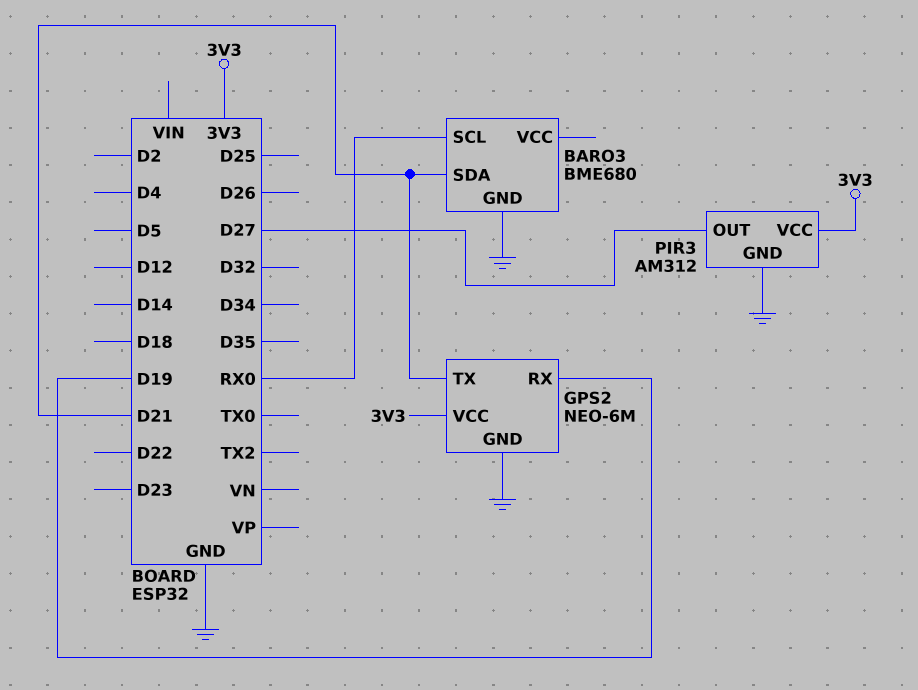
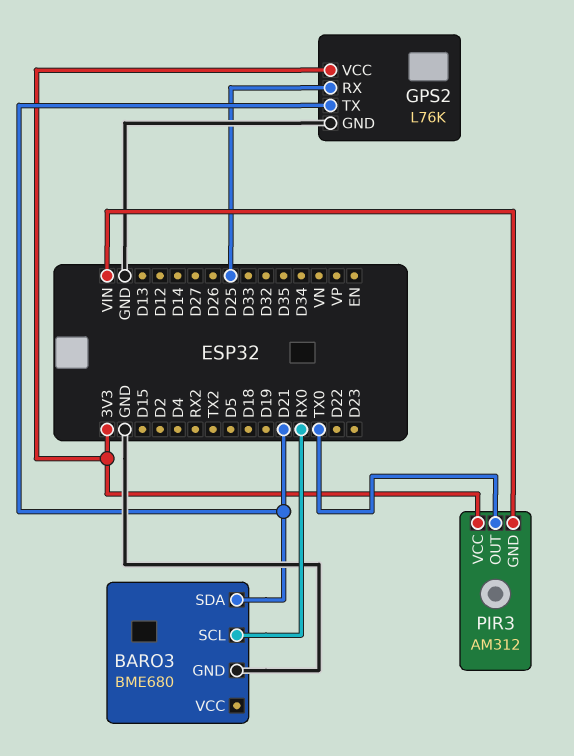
GPS2: NEO-6M -> L76K
GPS2 pin RX: D19 -> D25
PIR3 pin GND: GND -> VIN
PIR3 pin OUT: D27 -> TX0

